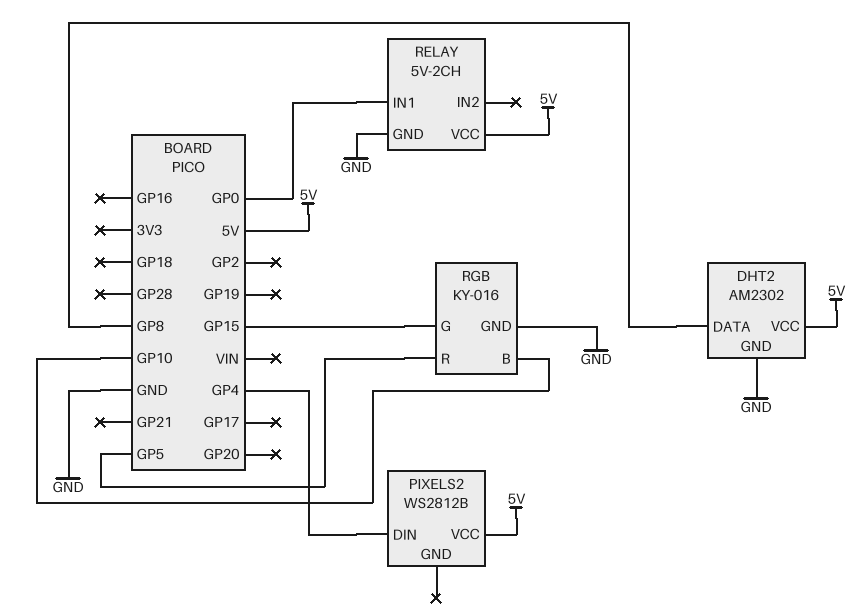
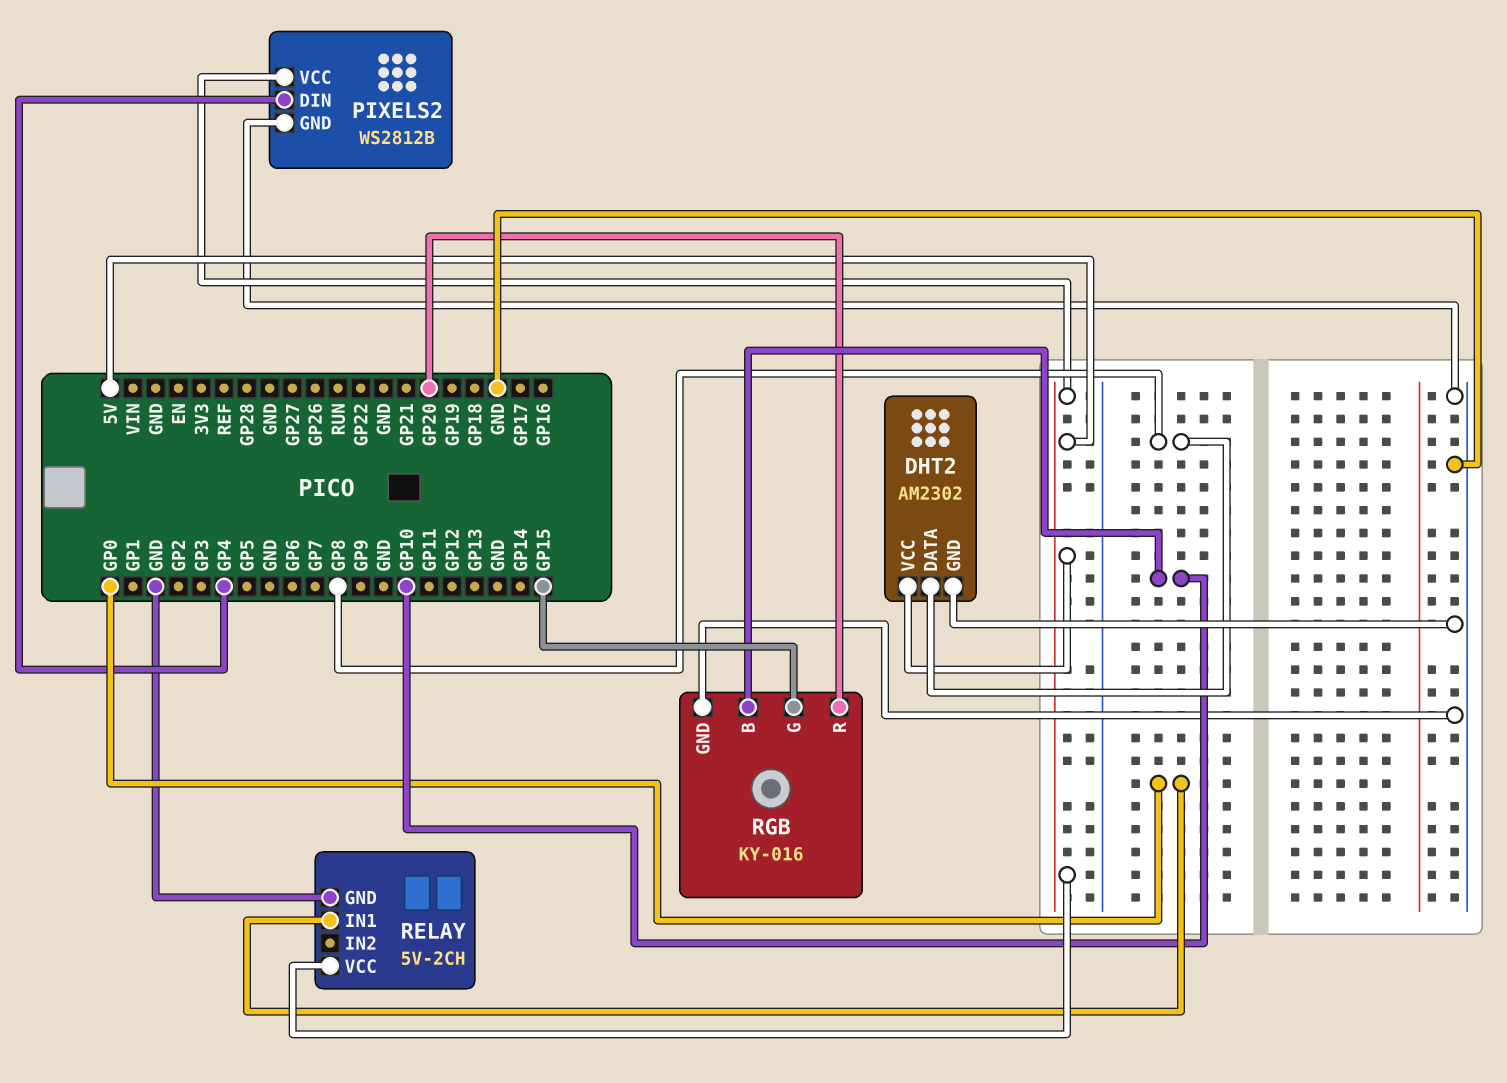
PIXELS2 pin GND: none -> GND
RGB pin R: GP5 -> GP20

